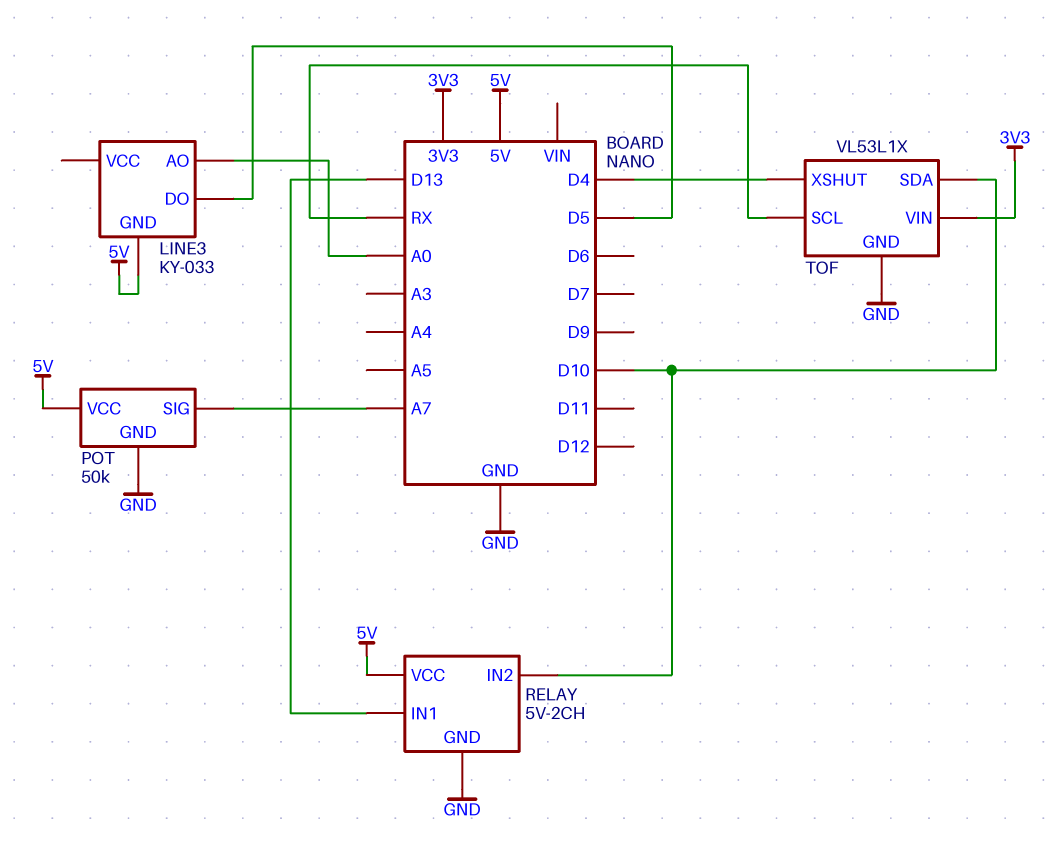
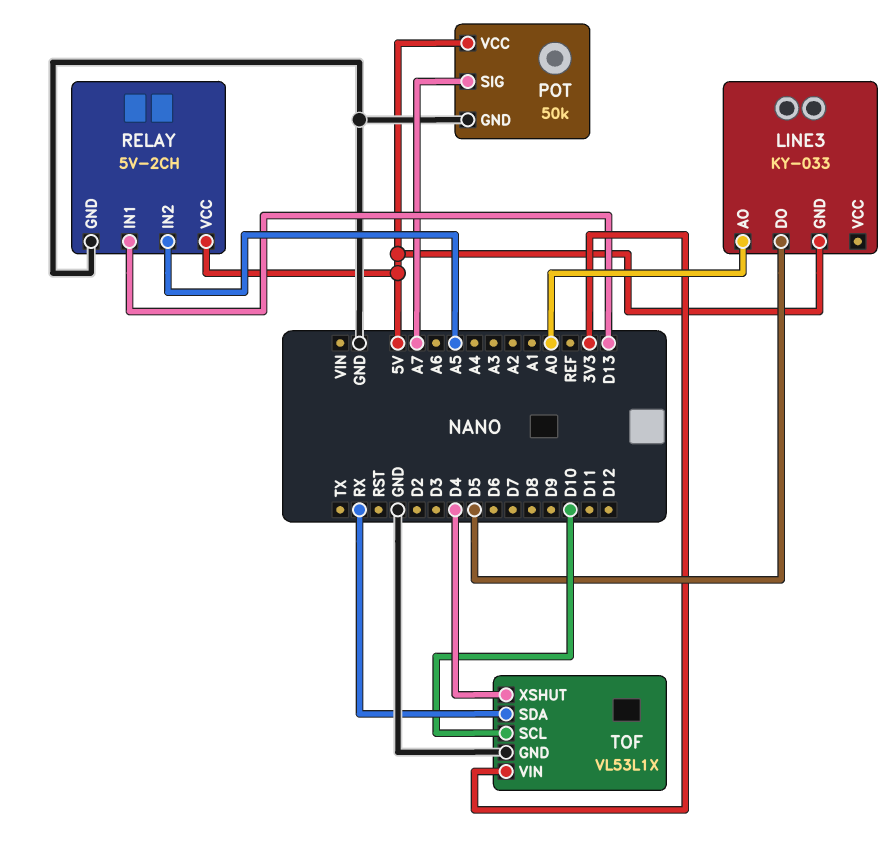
RELAY pin IN2: D10 -> A5
TOF pin SCL: RX -> D10
TOF pin SDA: D10 -> RX

